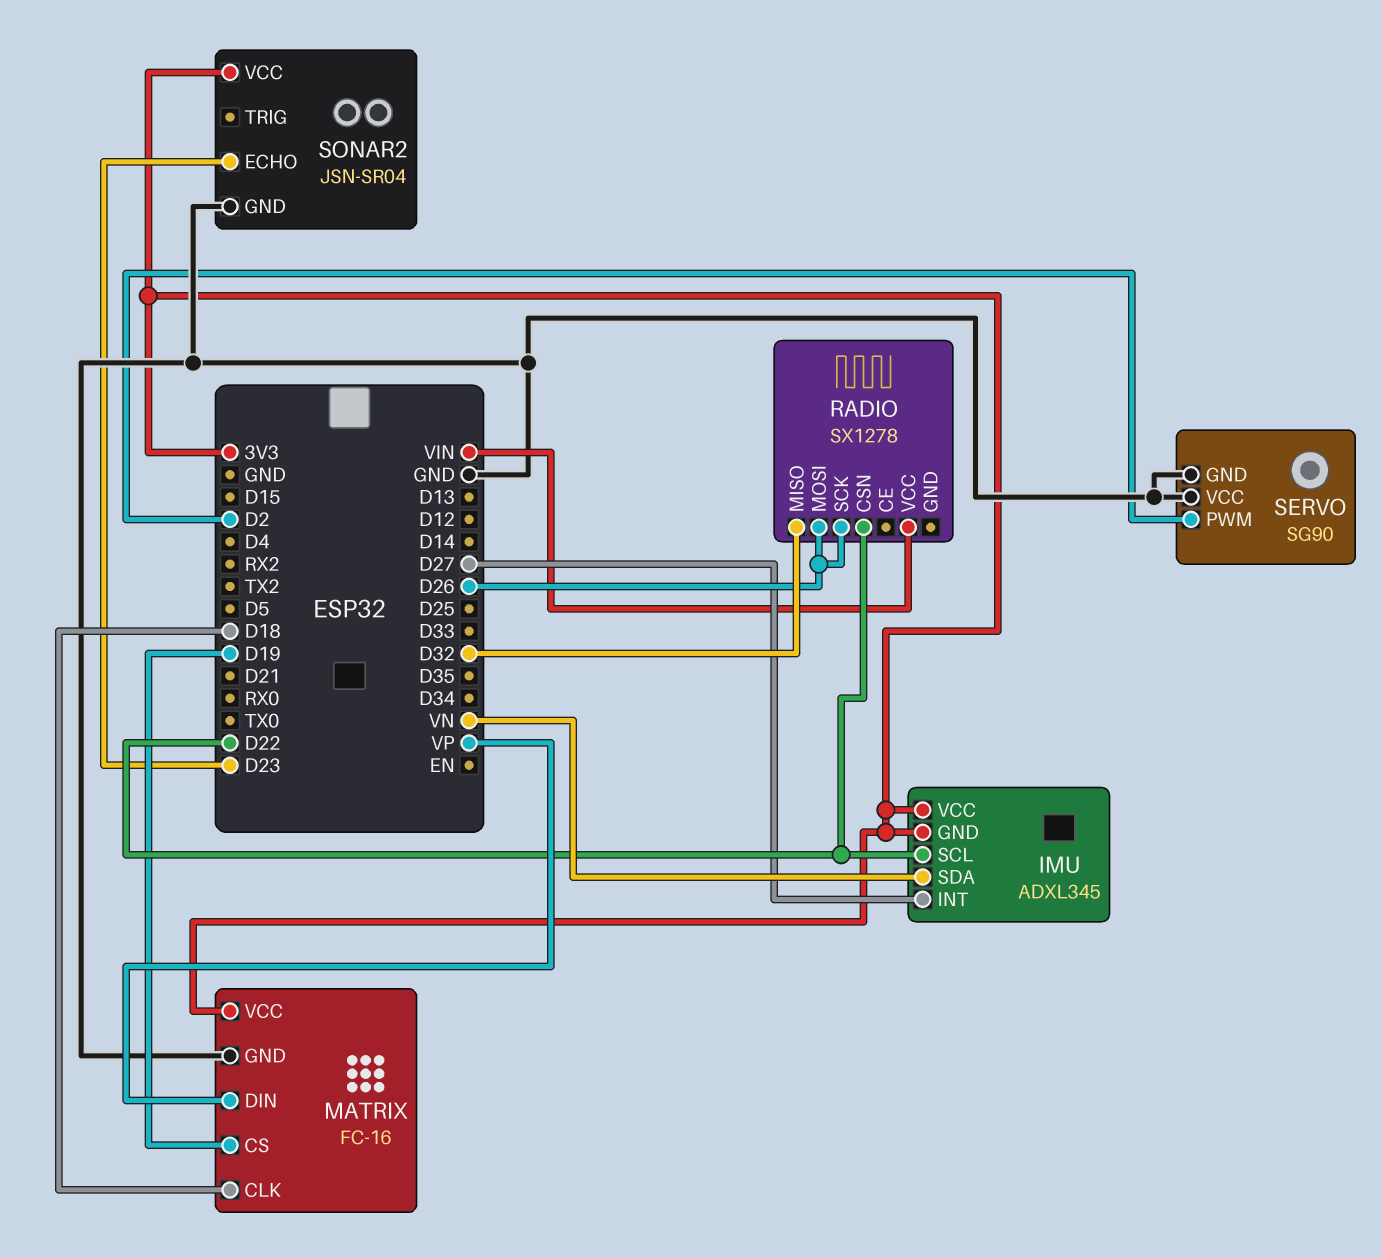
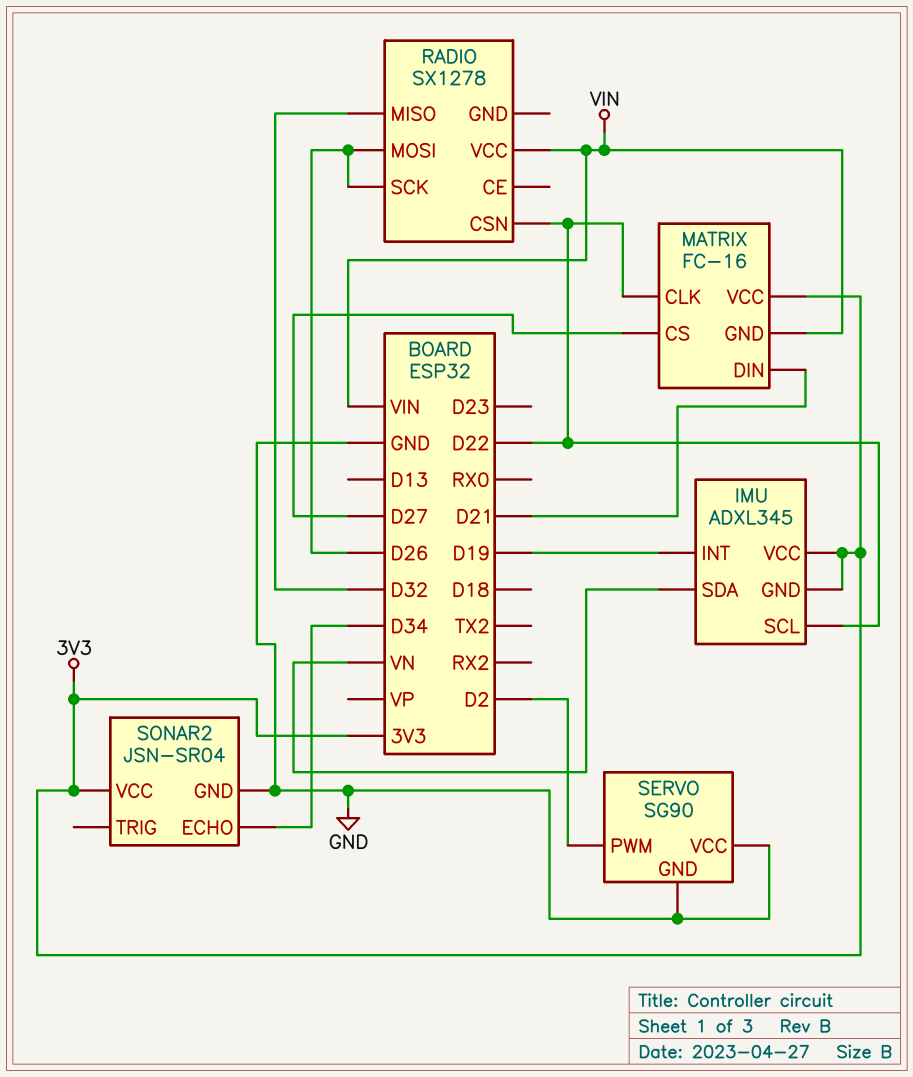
IMU pin INT: D27 -> D19
MATRIX pin CLK: D18 -> D22
MATRIX pin CS: D19 -> D27
MATRIX pin DIN: VP -> D21
MATRIX pin GND: GND -> VIN
SONAR2 pin ECHO: D23 -> D34

